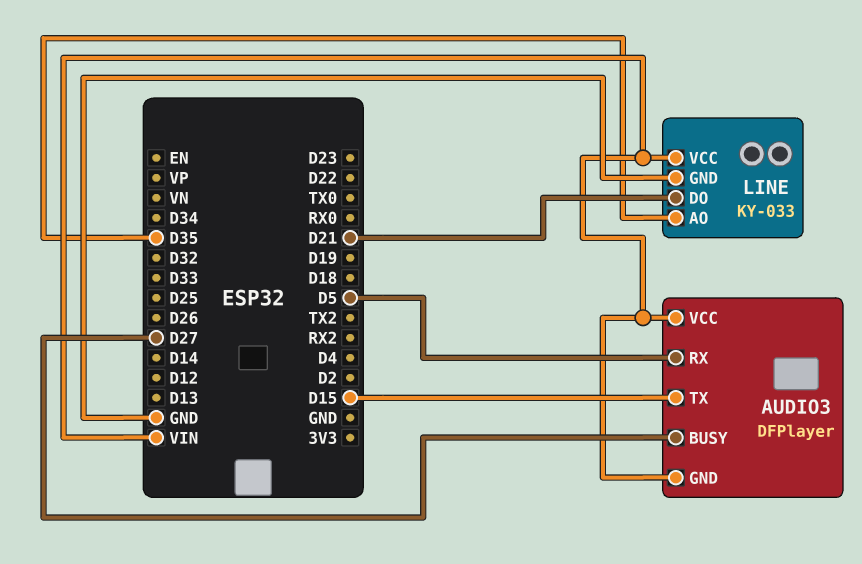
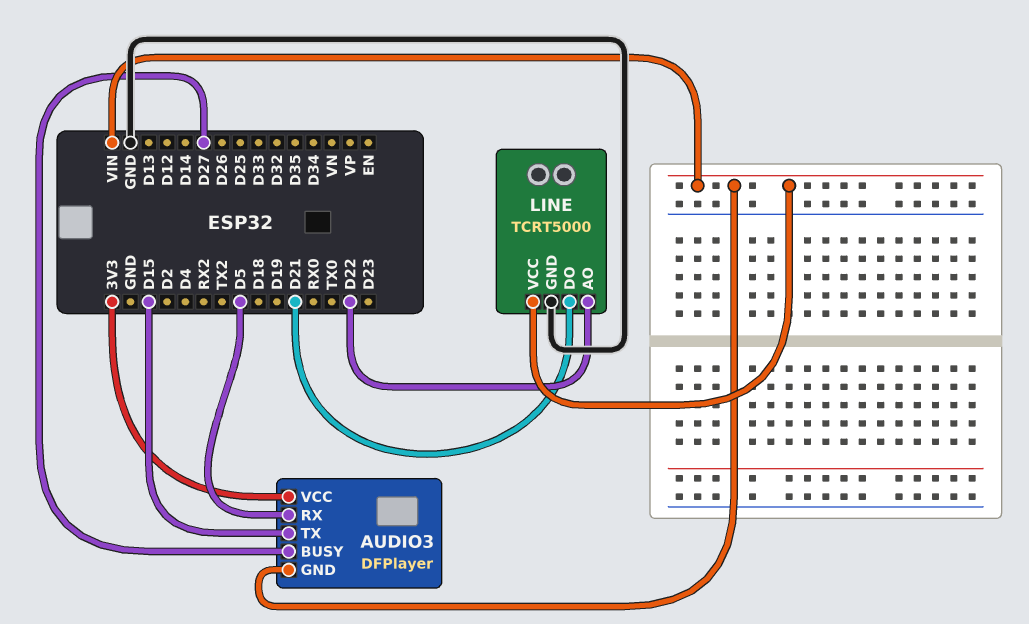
AUDIO3 pin VCC: VIN -> 3V3
LINE: KY-033 -> TCRT5000
LINE pin AO: D35 -> D22

